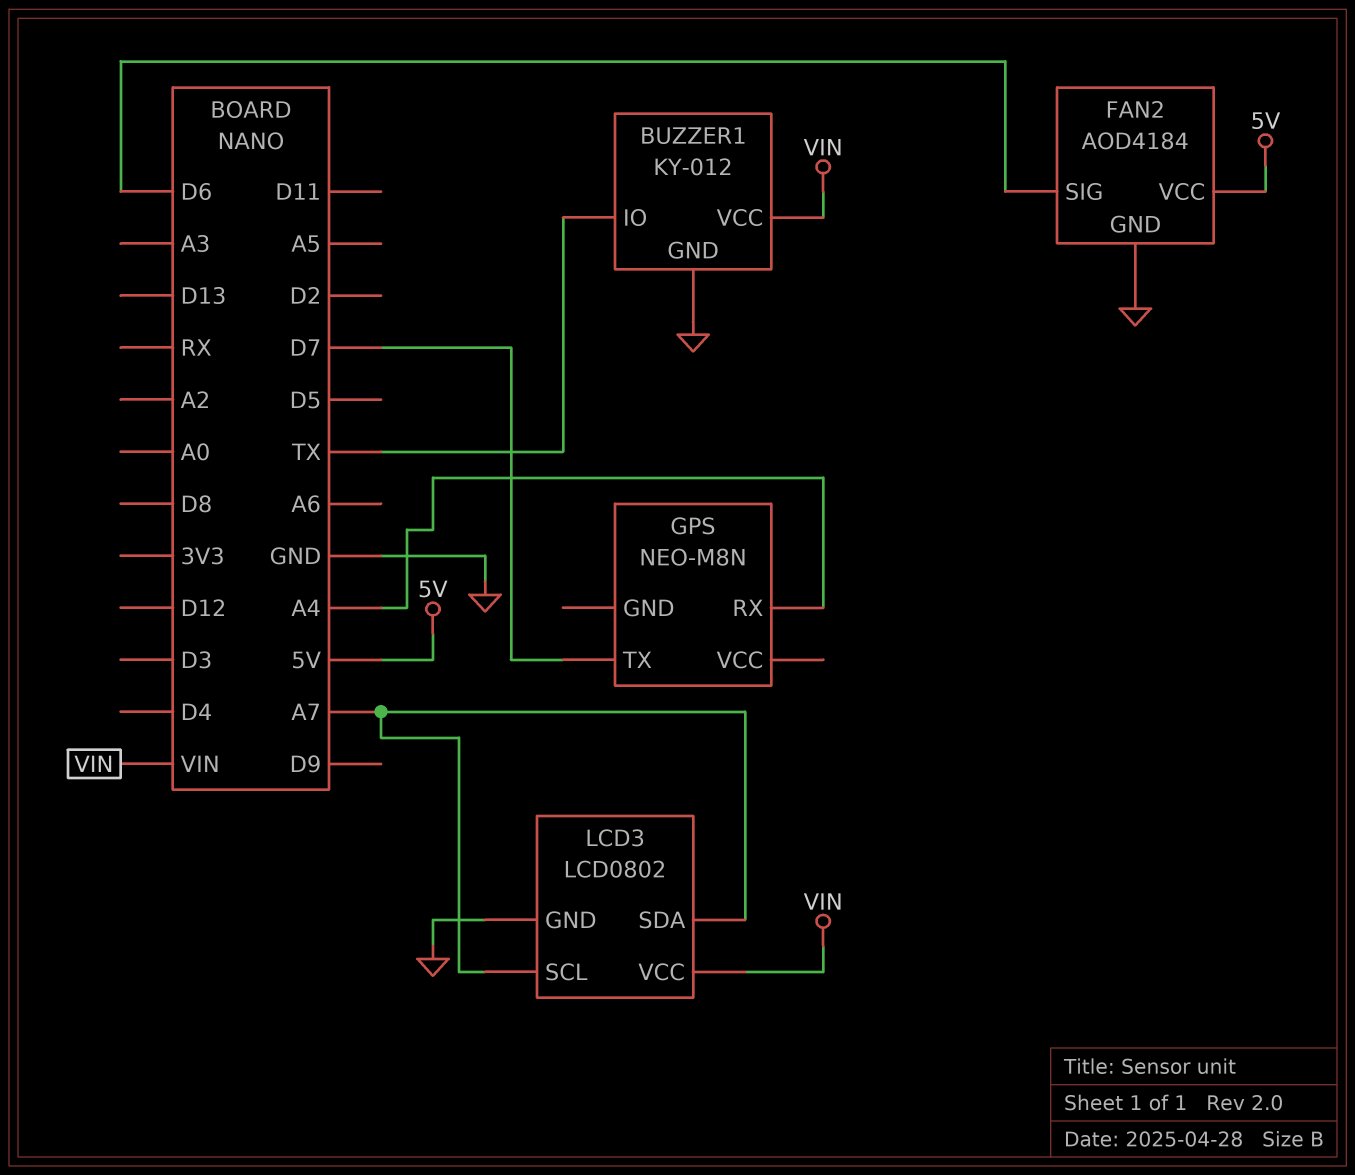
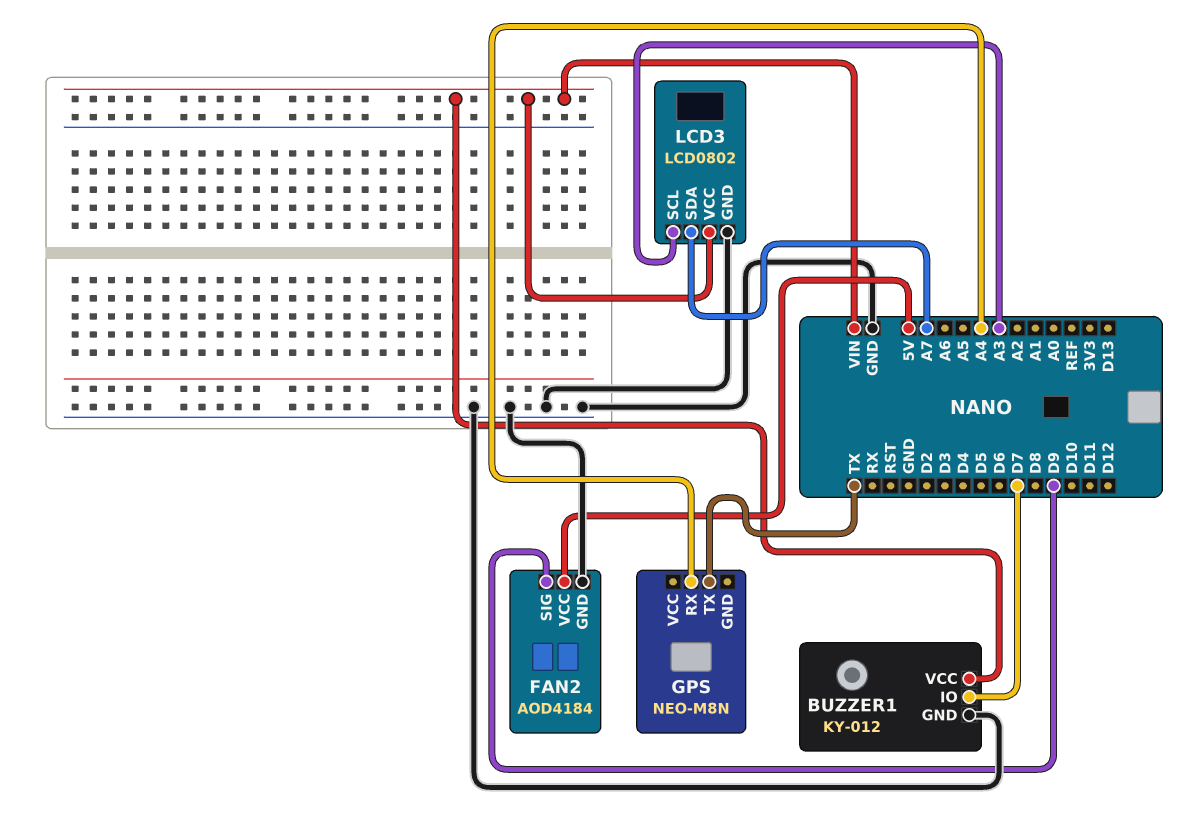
BUZZER1 pin IO: TX -> D7
FAN2 pin SIG: D6 -> D9
GPS pin TX: D7 -> TX
LCD3 pin SCL: A7 -> A3

